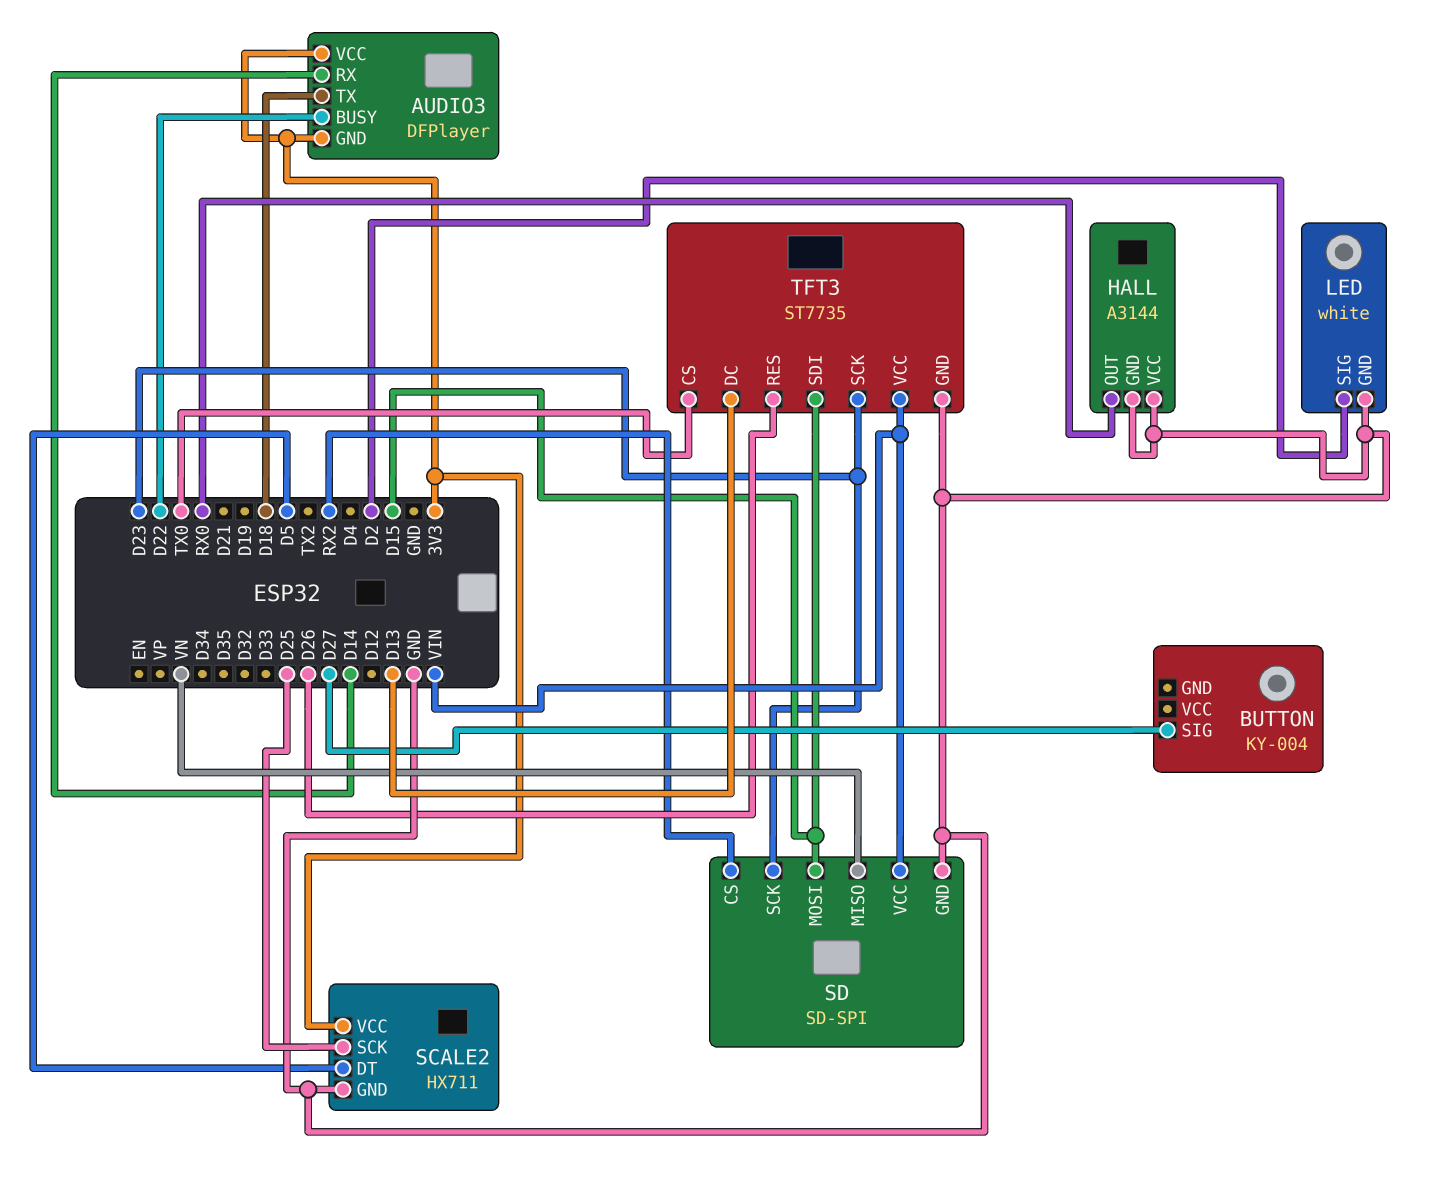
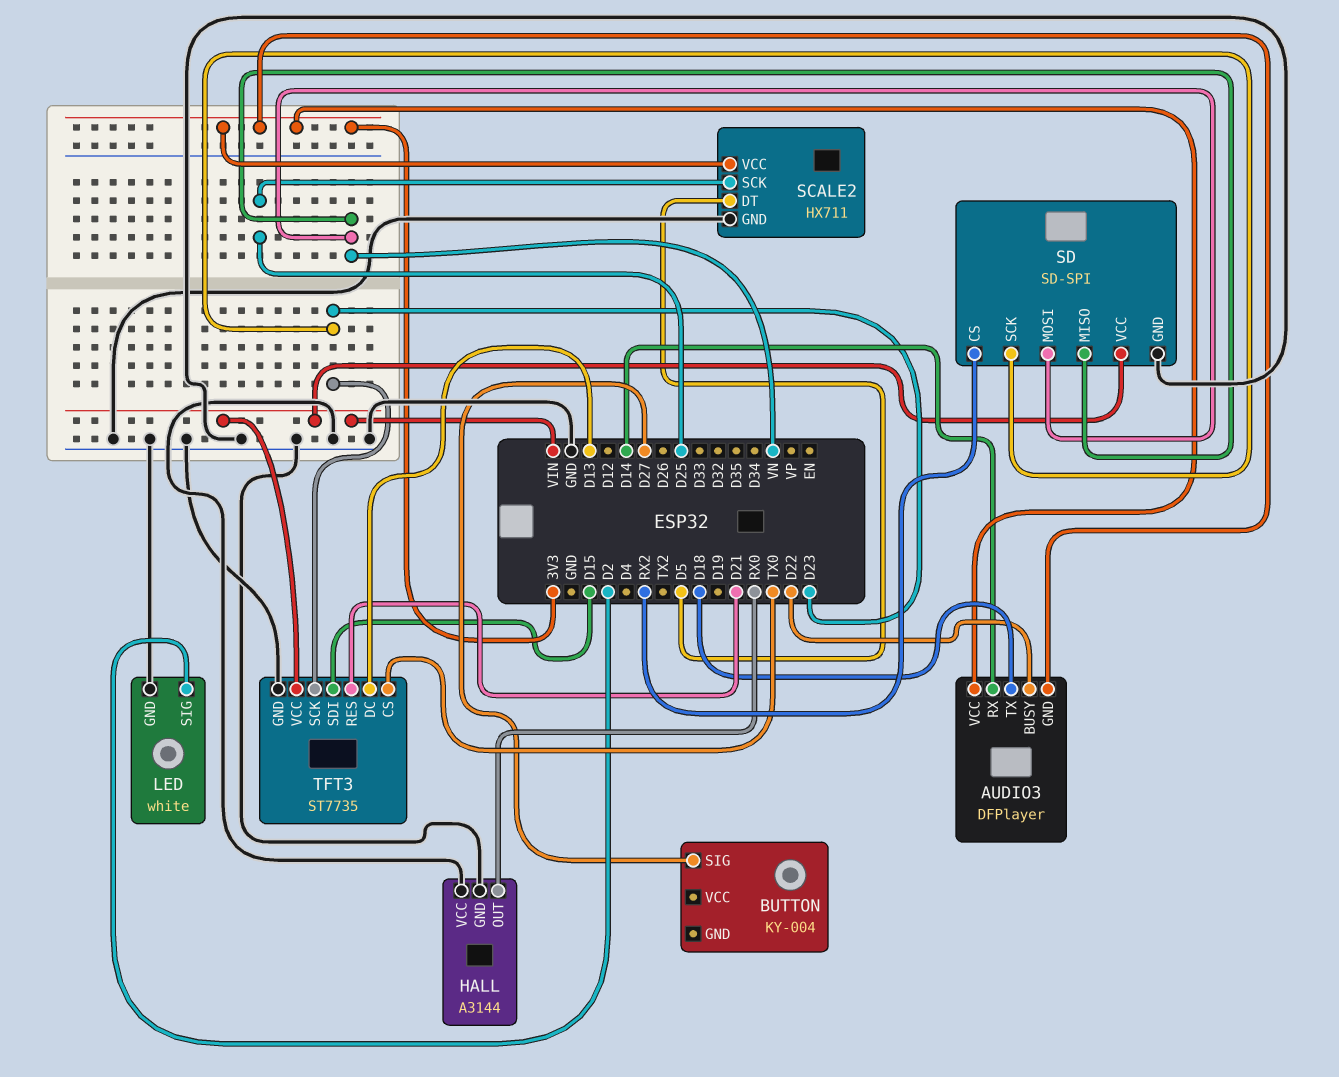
SD pin MOSI: D15 -> VN
TFT3 pin RES: D26 -> D21

